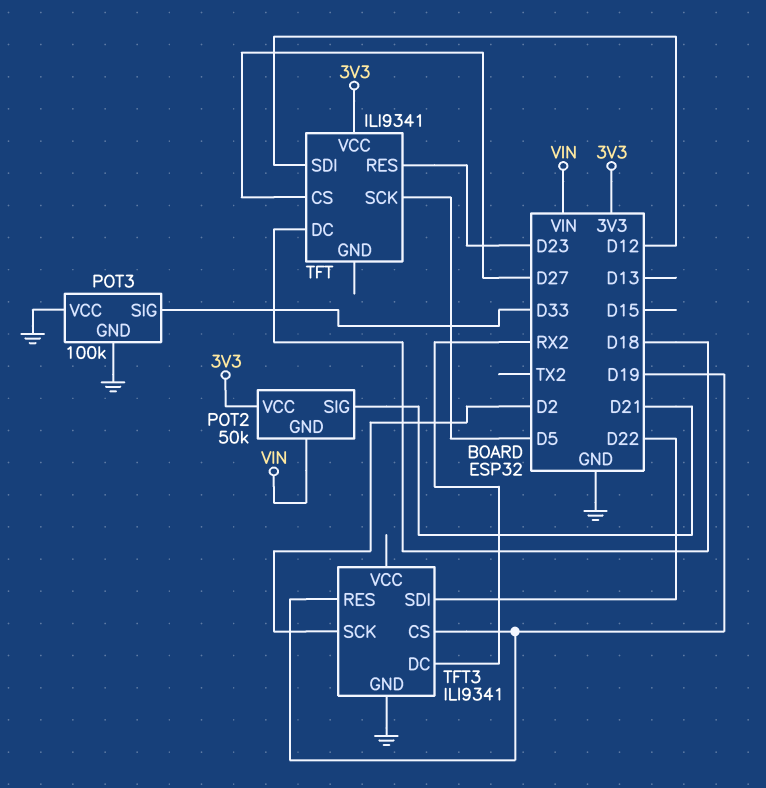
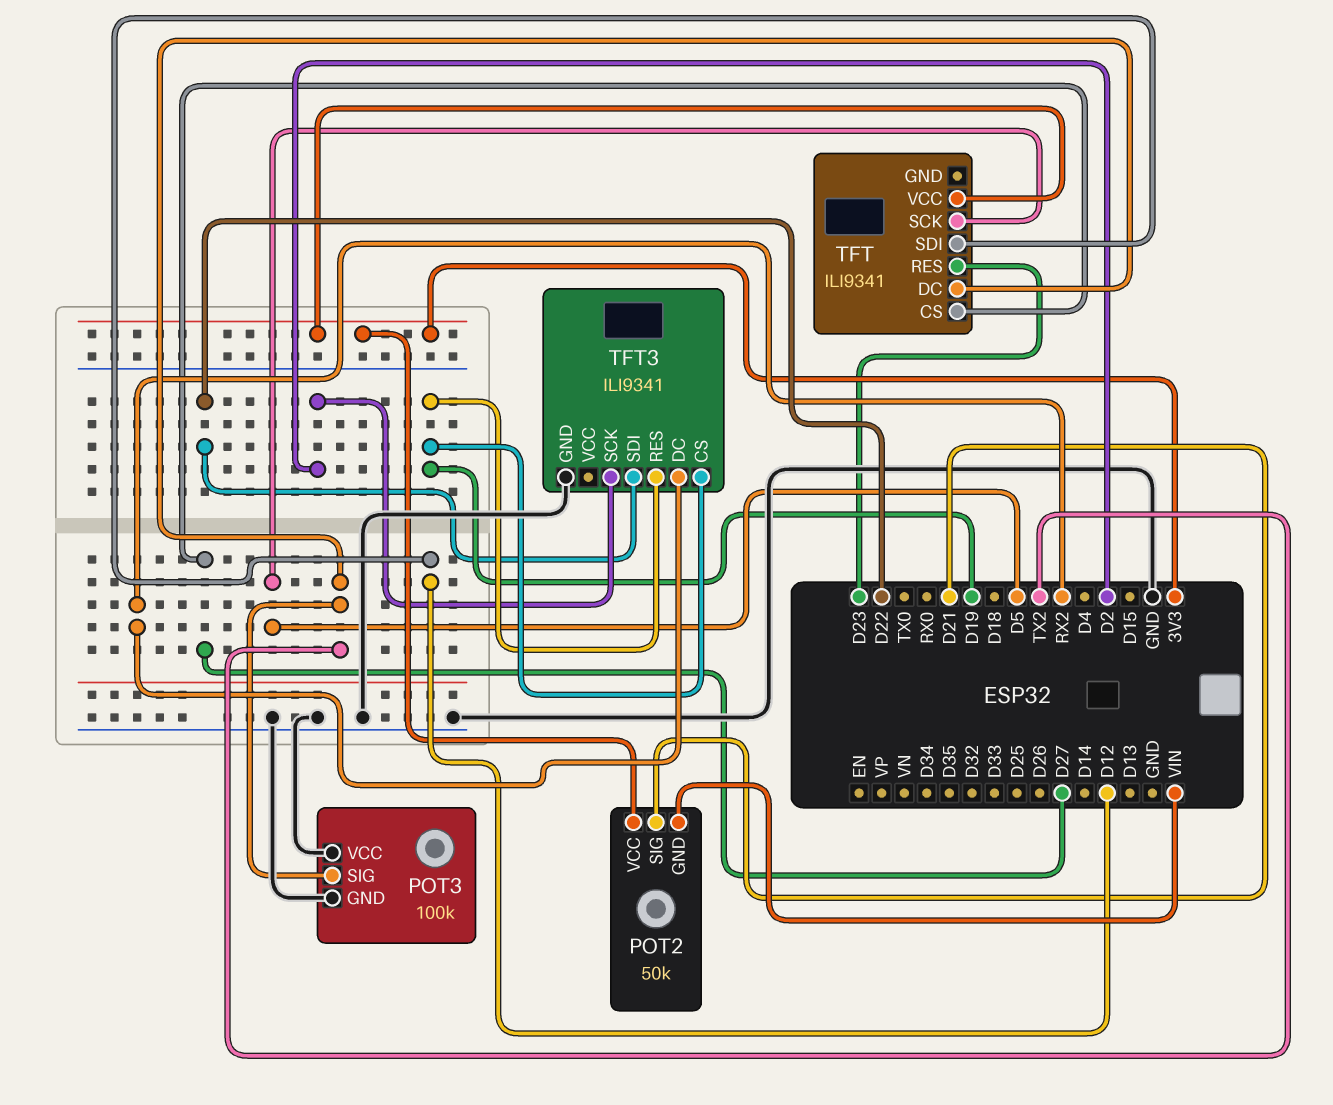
POT3 pin SIG: D33 -> TX2
TFT pin DC: D18 -> TX2

